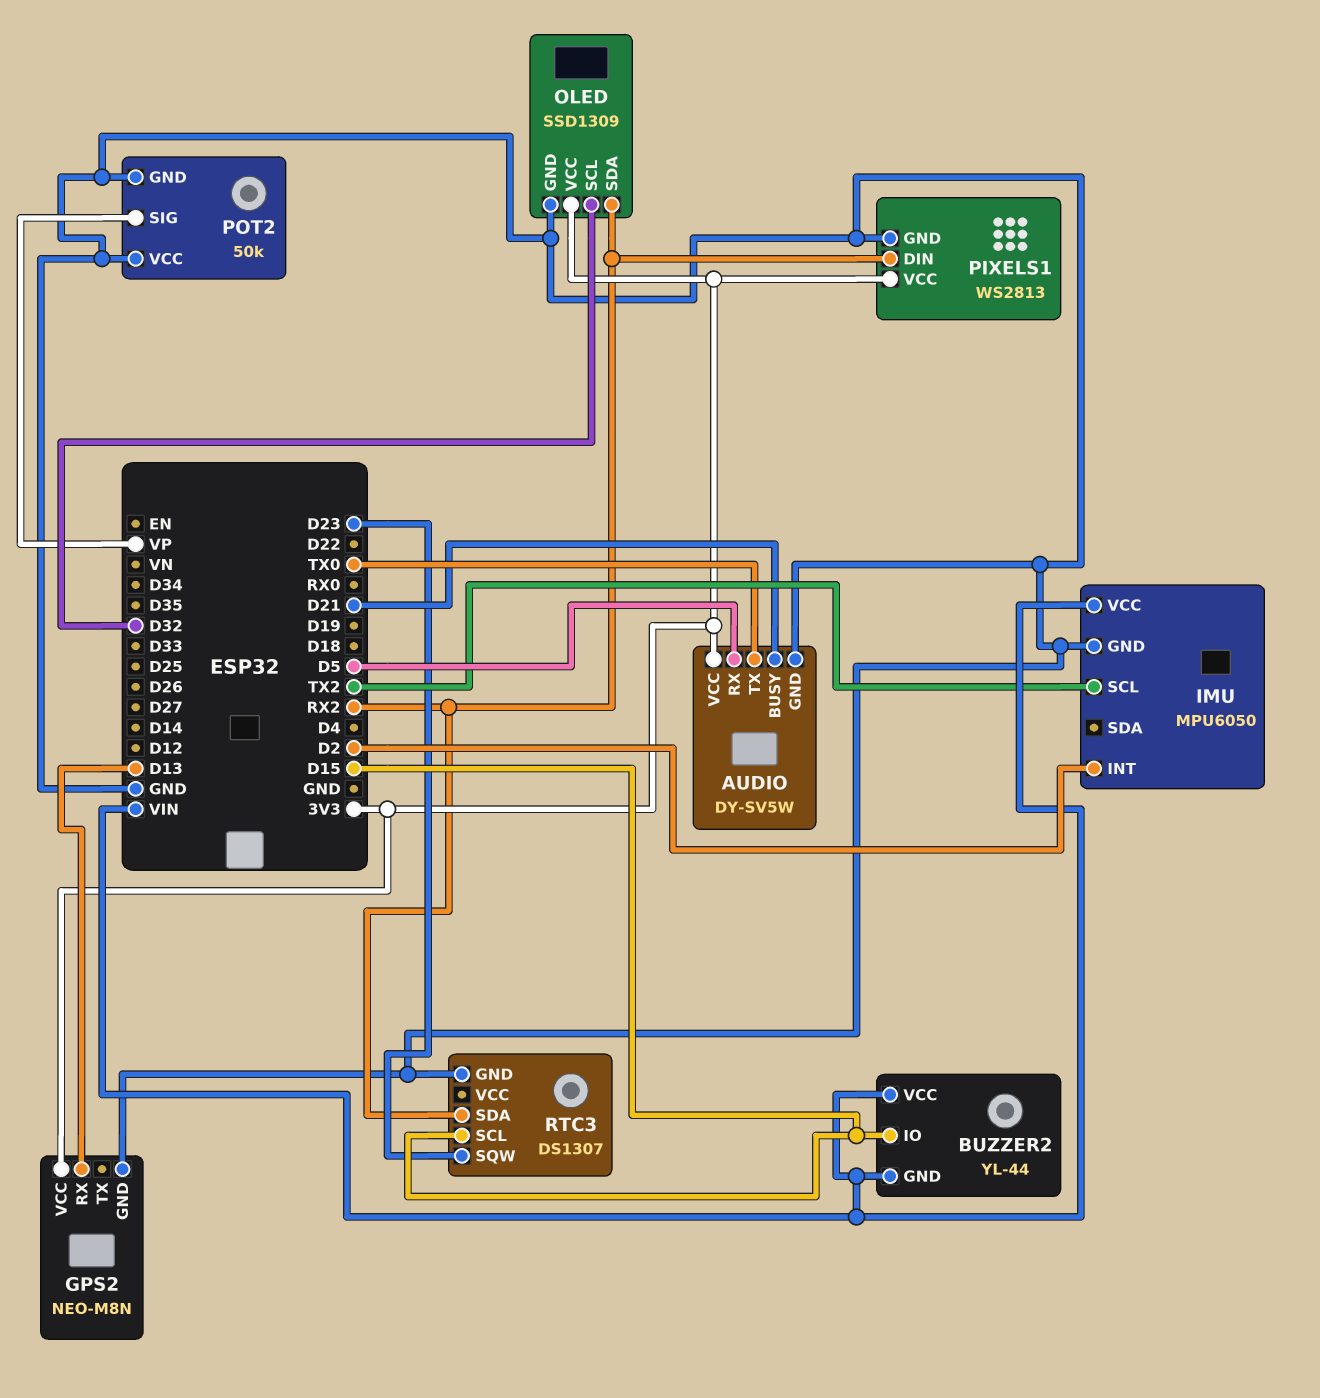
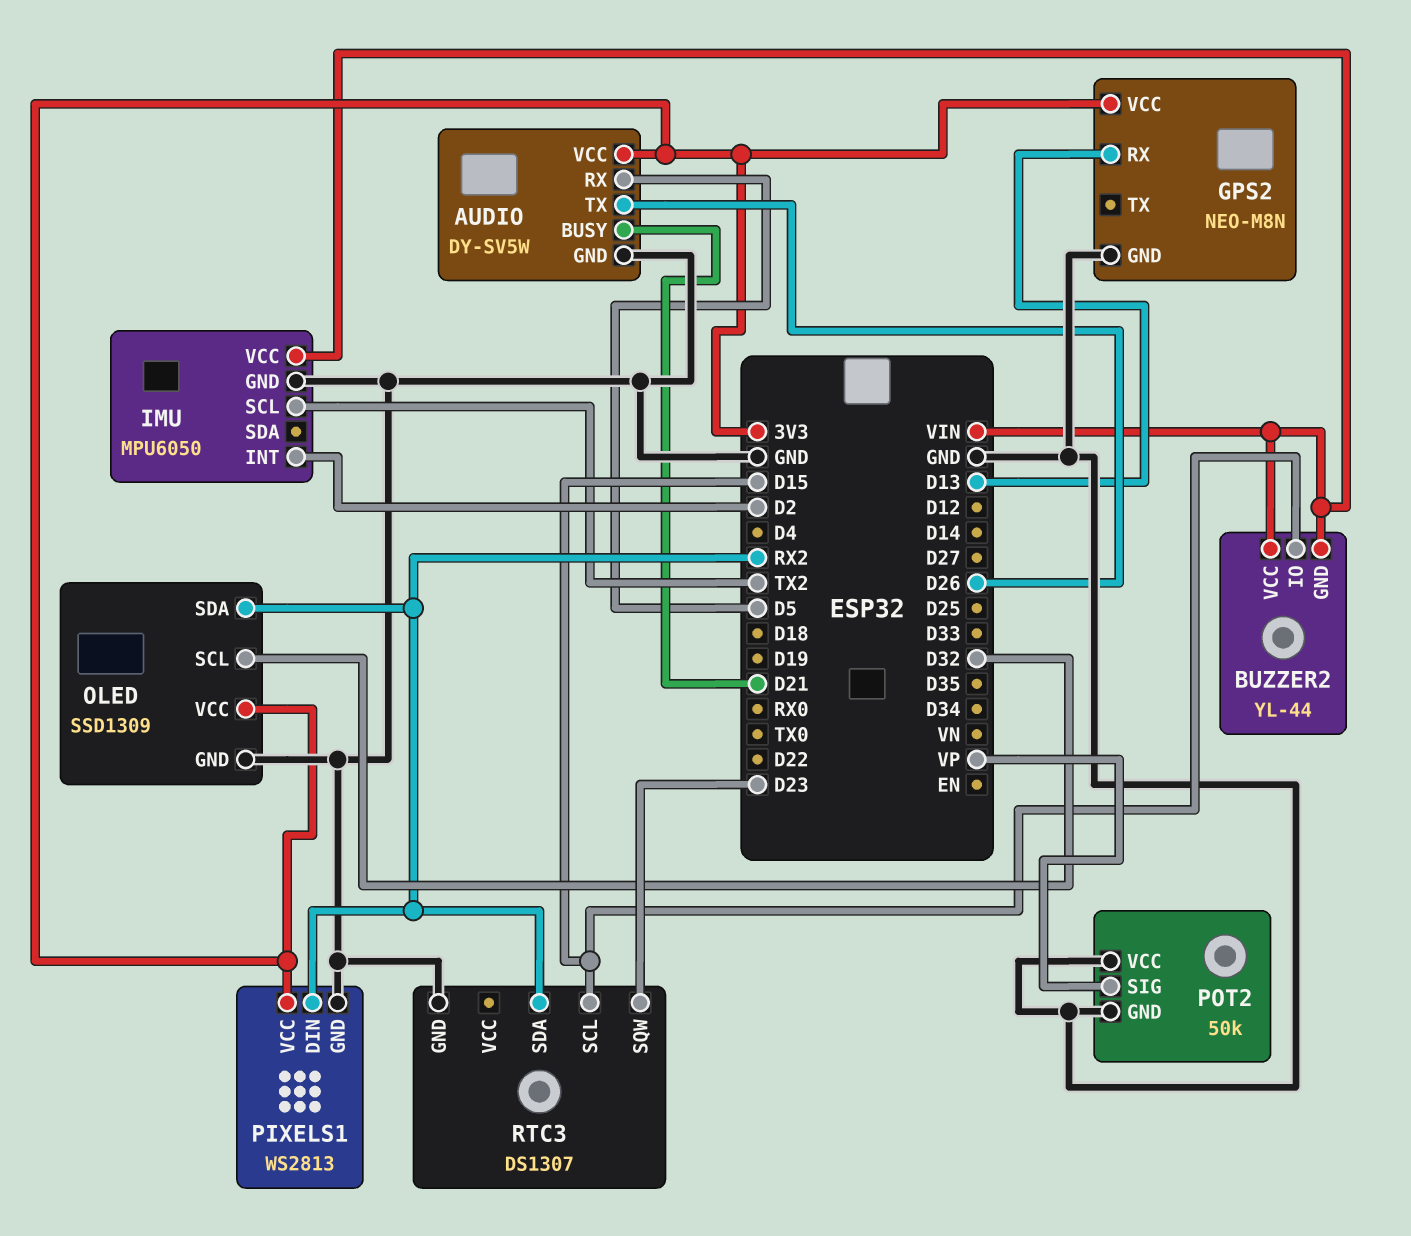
AUDIO pin TX: TX0 -> D26

